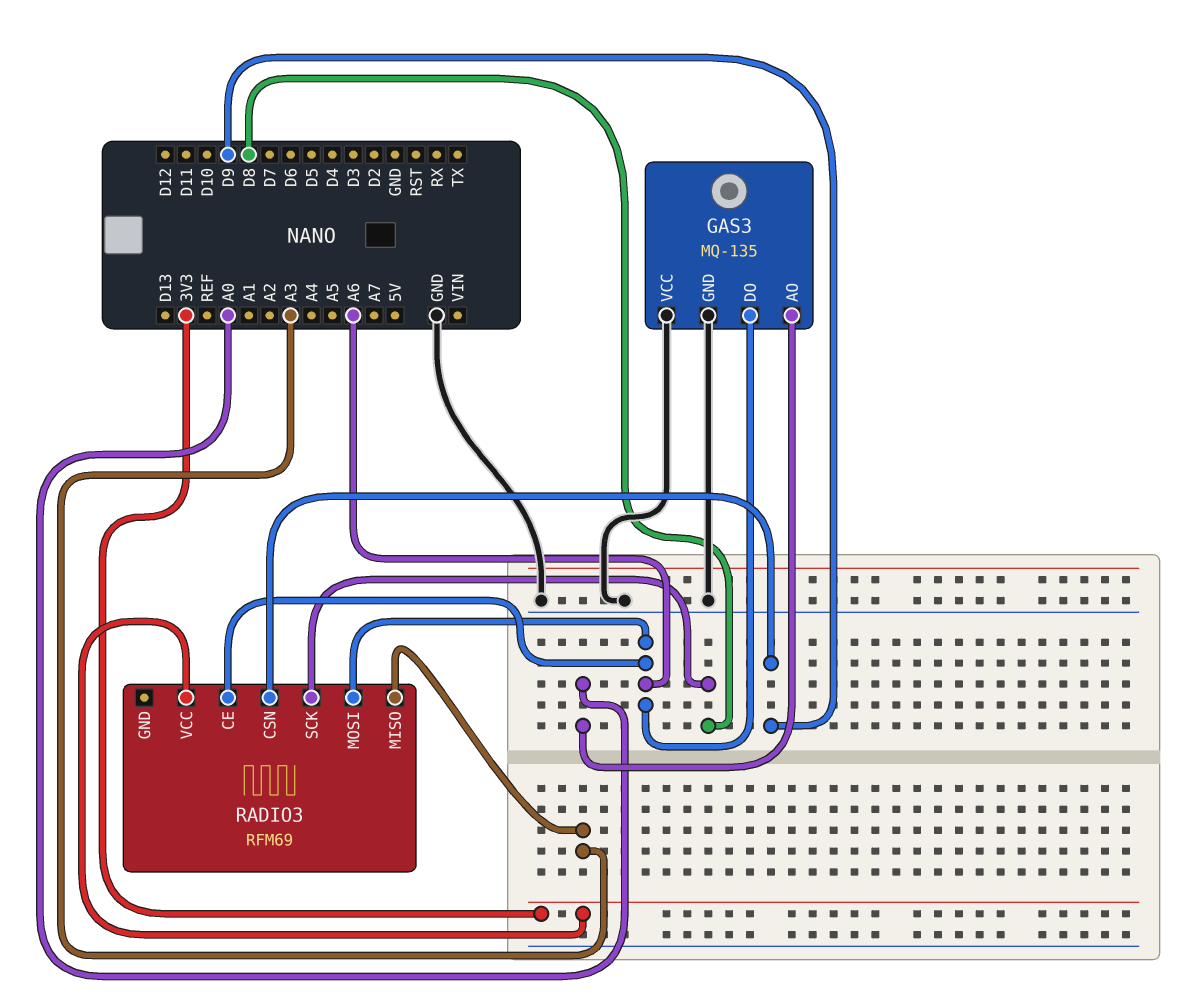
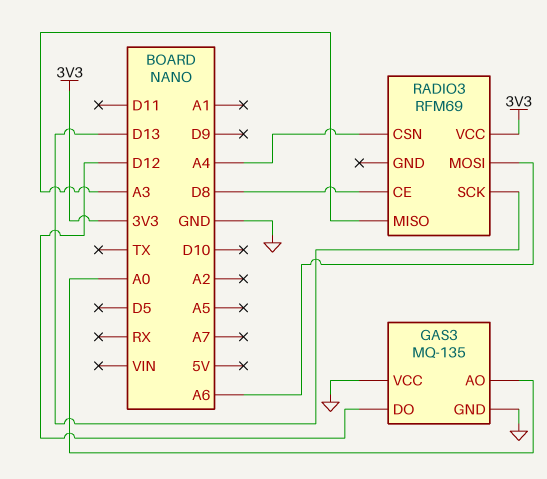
GAS3 pin DO: A6 -> D12
RADIO3 pin CE: A6 -> D8
RADIO3 pin CSN: D9 -> A4
RADIO3 pin SCK: D8 -> D13

